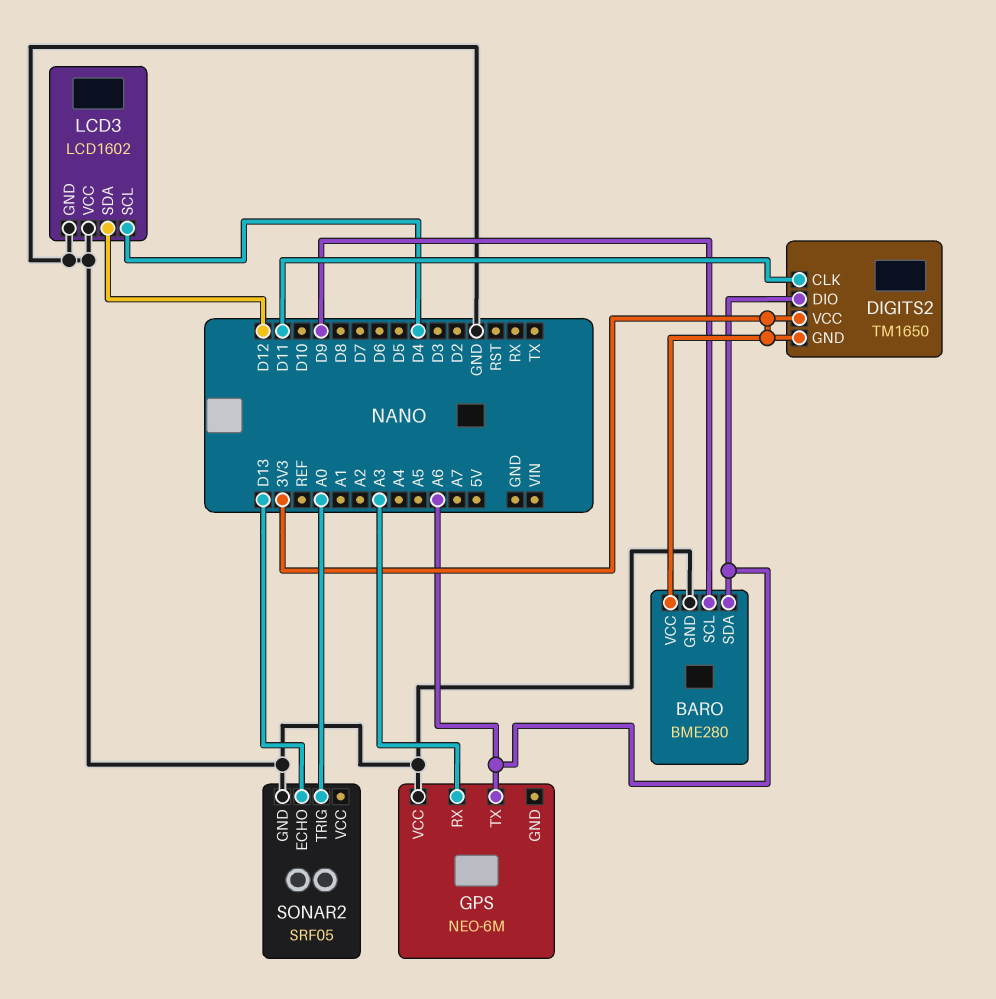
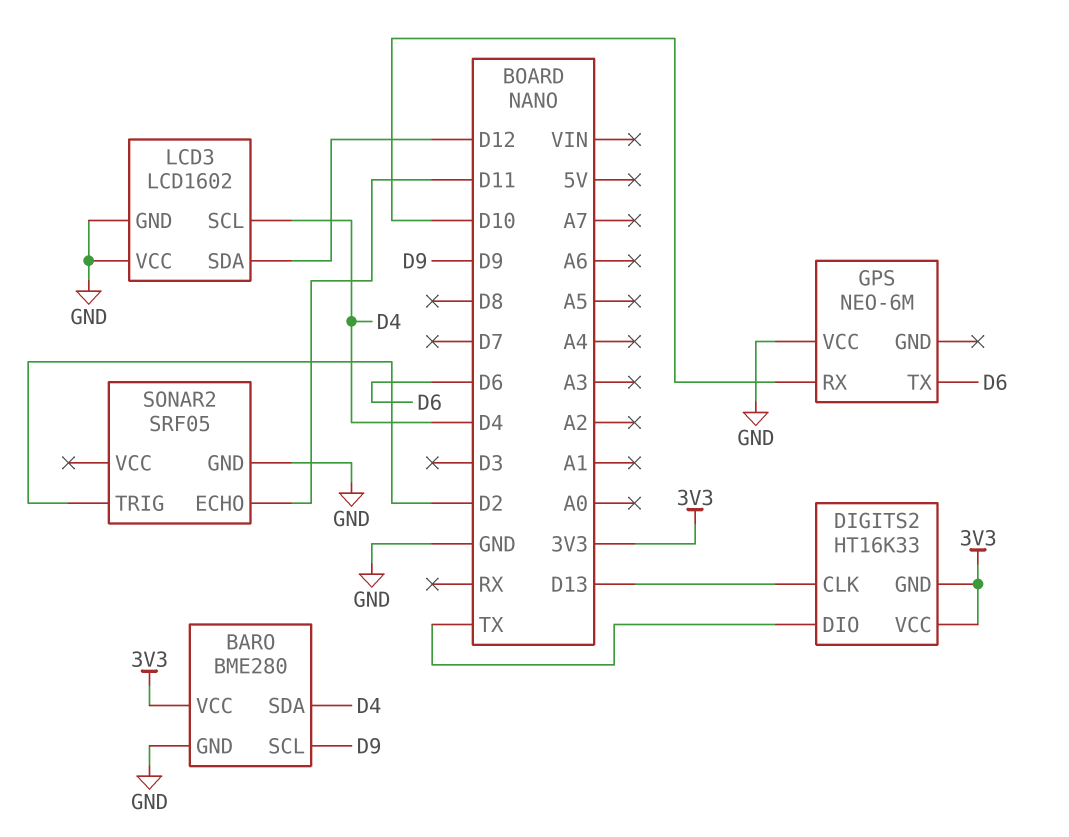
BARO pin SDA: A6 -> D4
DIGITS2: TM1650 -> HT16K33
DIGITS2 pin CLK: D11 -> D13
DIGITS2 pin DIO: A6 -> TX
GPS pin RX: A3 -> D10
GPS pin TX: A6 -> D6
SONAR2 pin ECHO: D13 -> D11
SONAR2 pin TRIG: A0 -> D2

